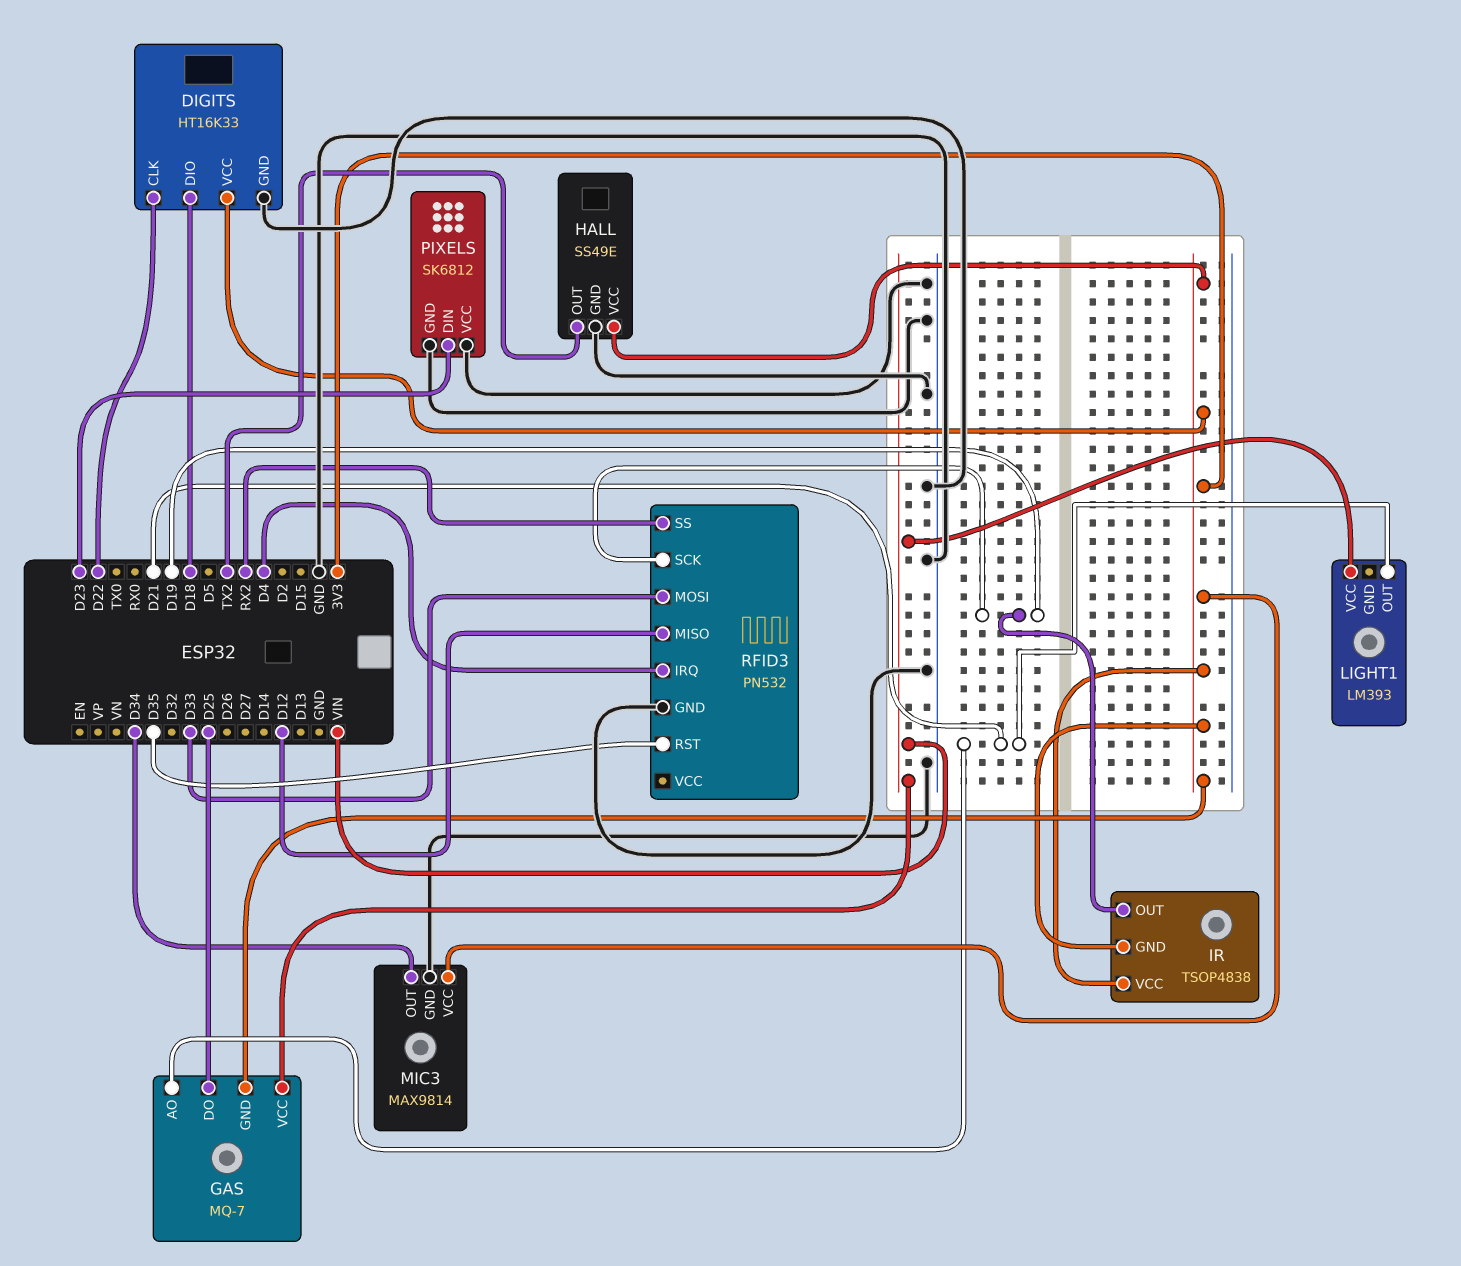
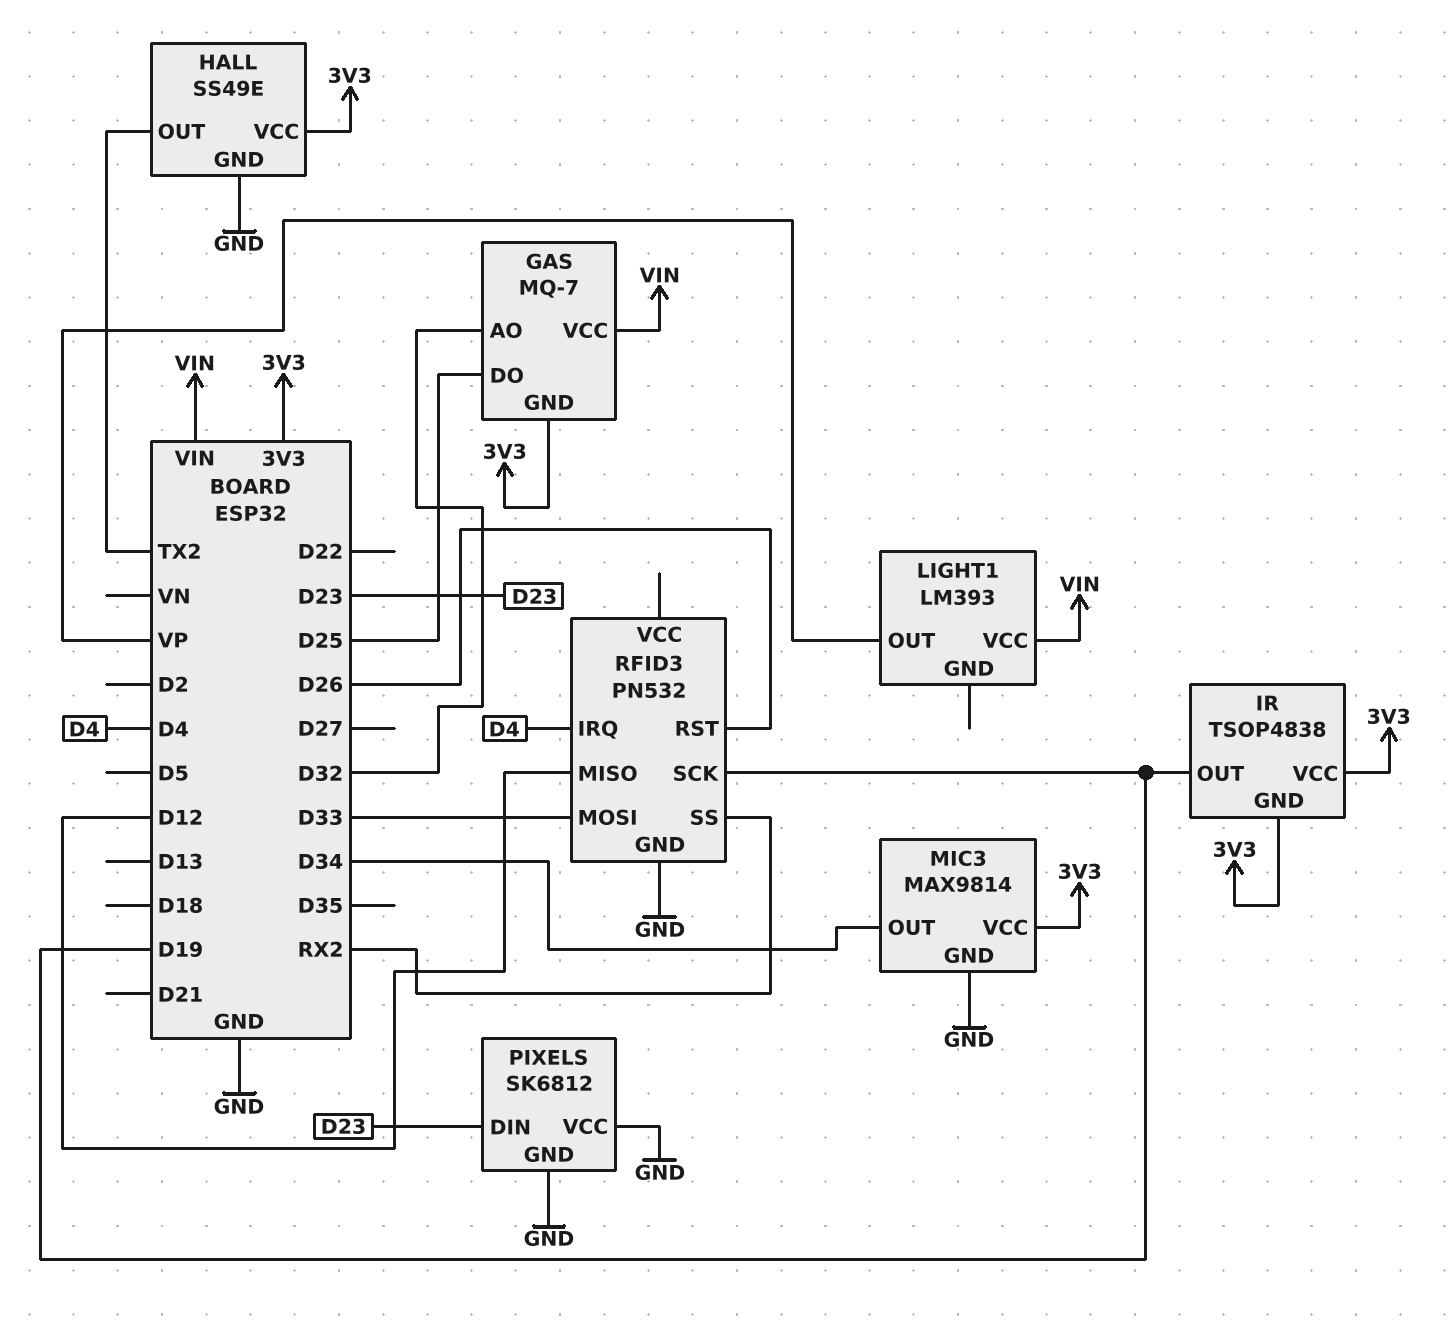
DIGITS: HT16K33 -> none
DIGITS pin CLK: D22 -> none
DIGITS pin DIO: D18 -> none
DIGITS pin GND: GND -> none
DIGITS pin VCC: 3V3 -> none
GAS pin AO: D21 -> D32
LIGHT1 pin OUT: D21 -> VP
RFID3 pin RST: D35 -> D26

